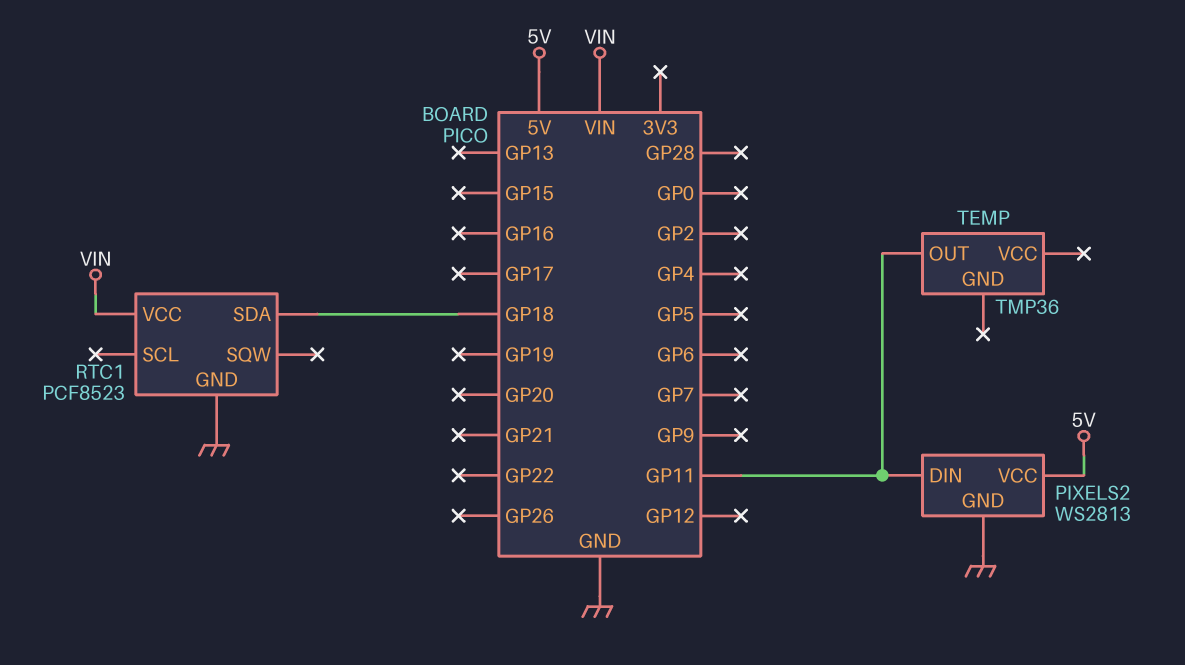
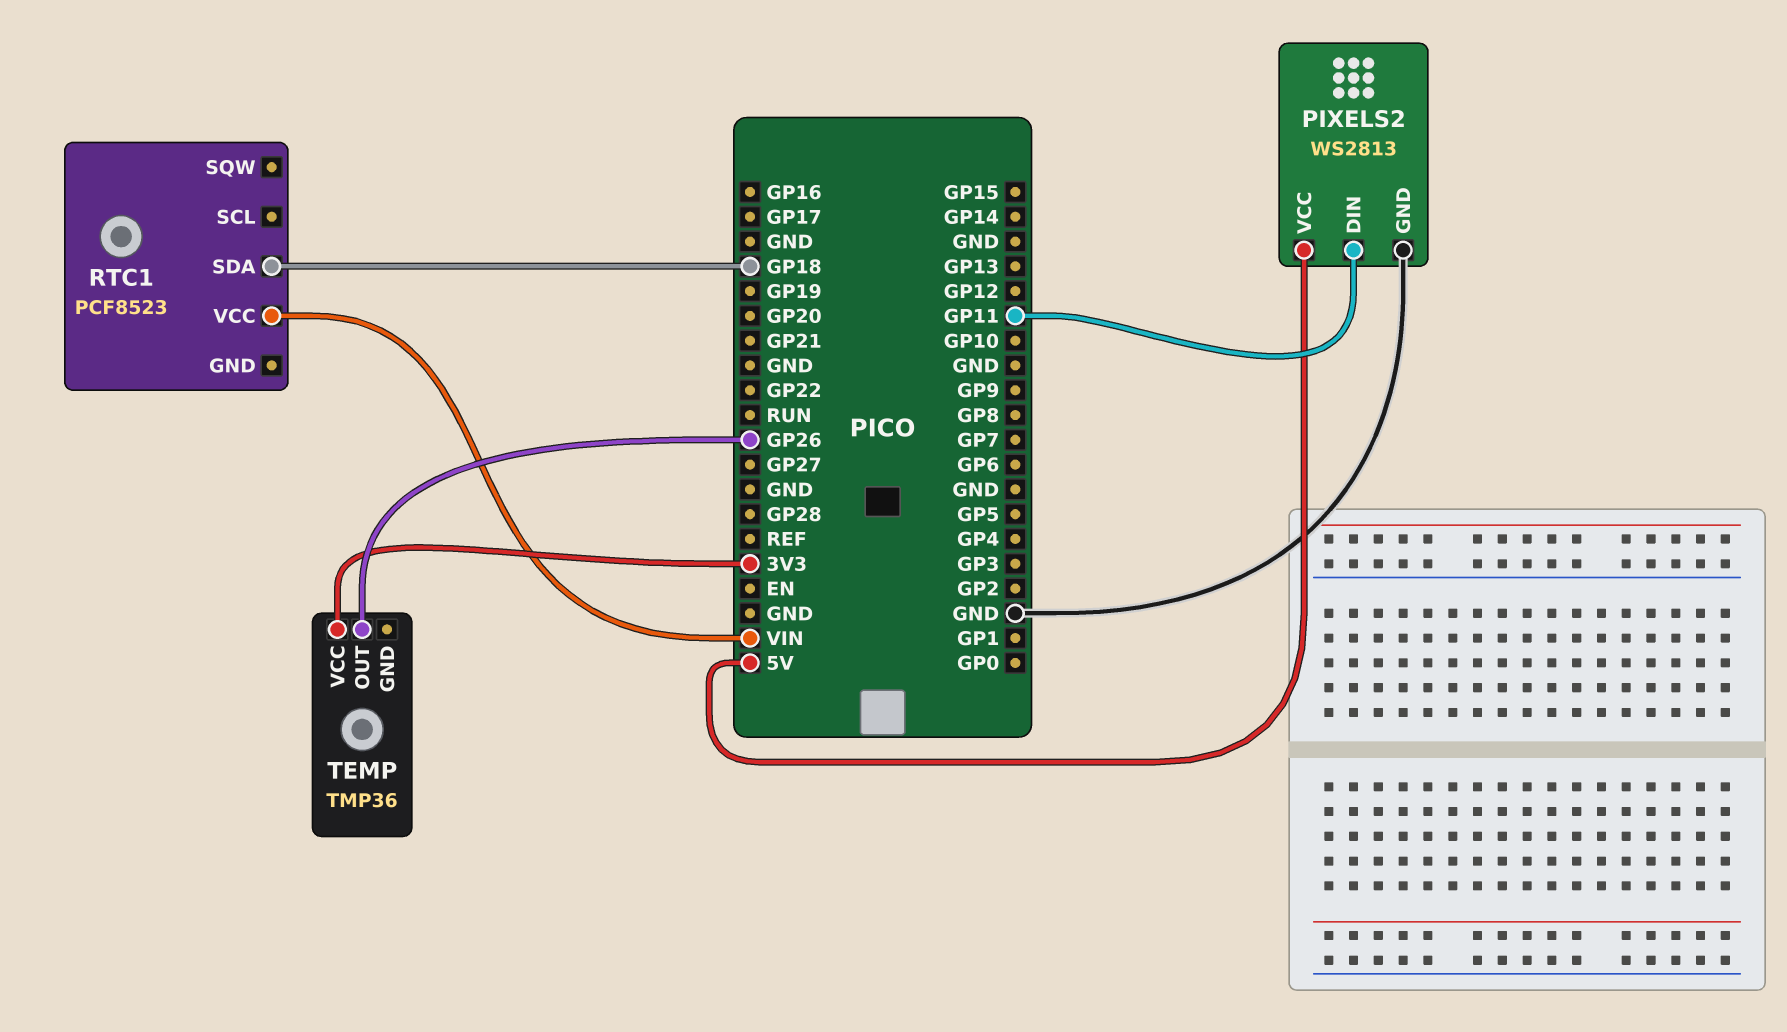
RTC1 pin GND: GND -> none
TEMP pin OUT: GP11 -> GP26
TEMP pin VCC: none -> 3V3

